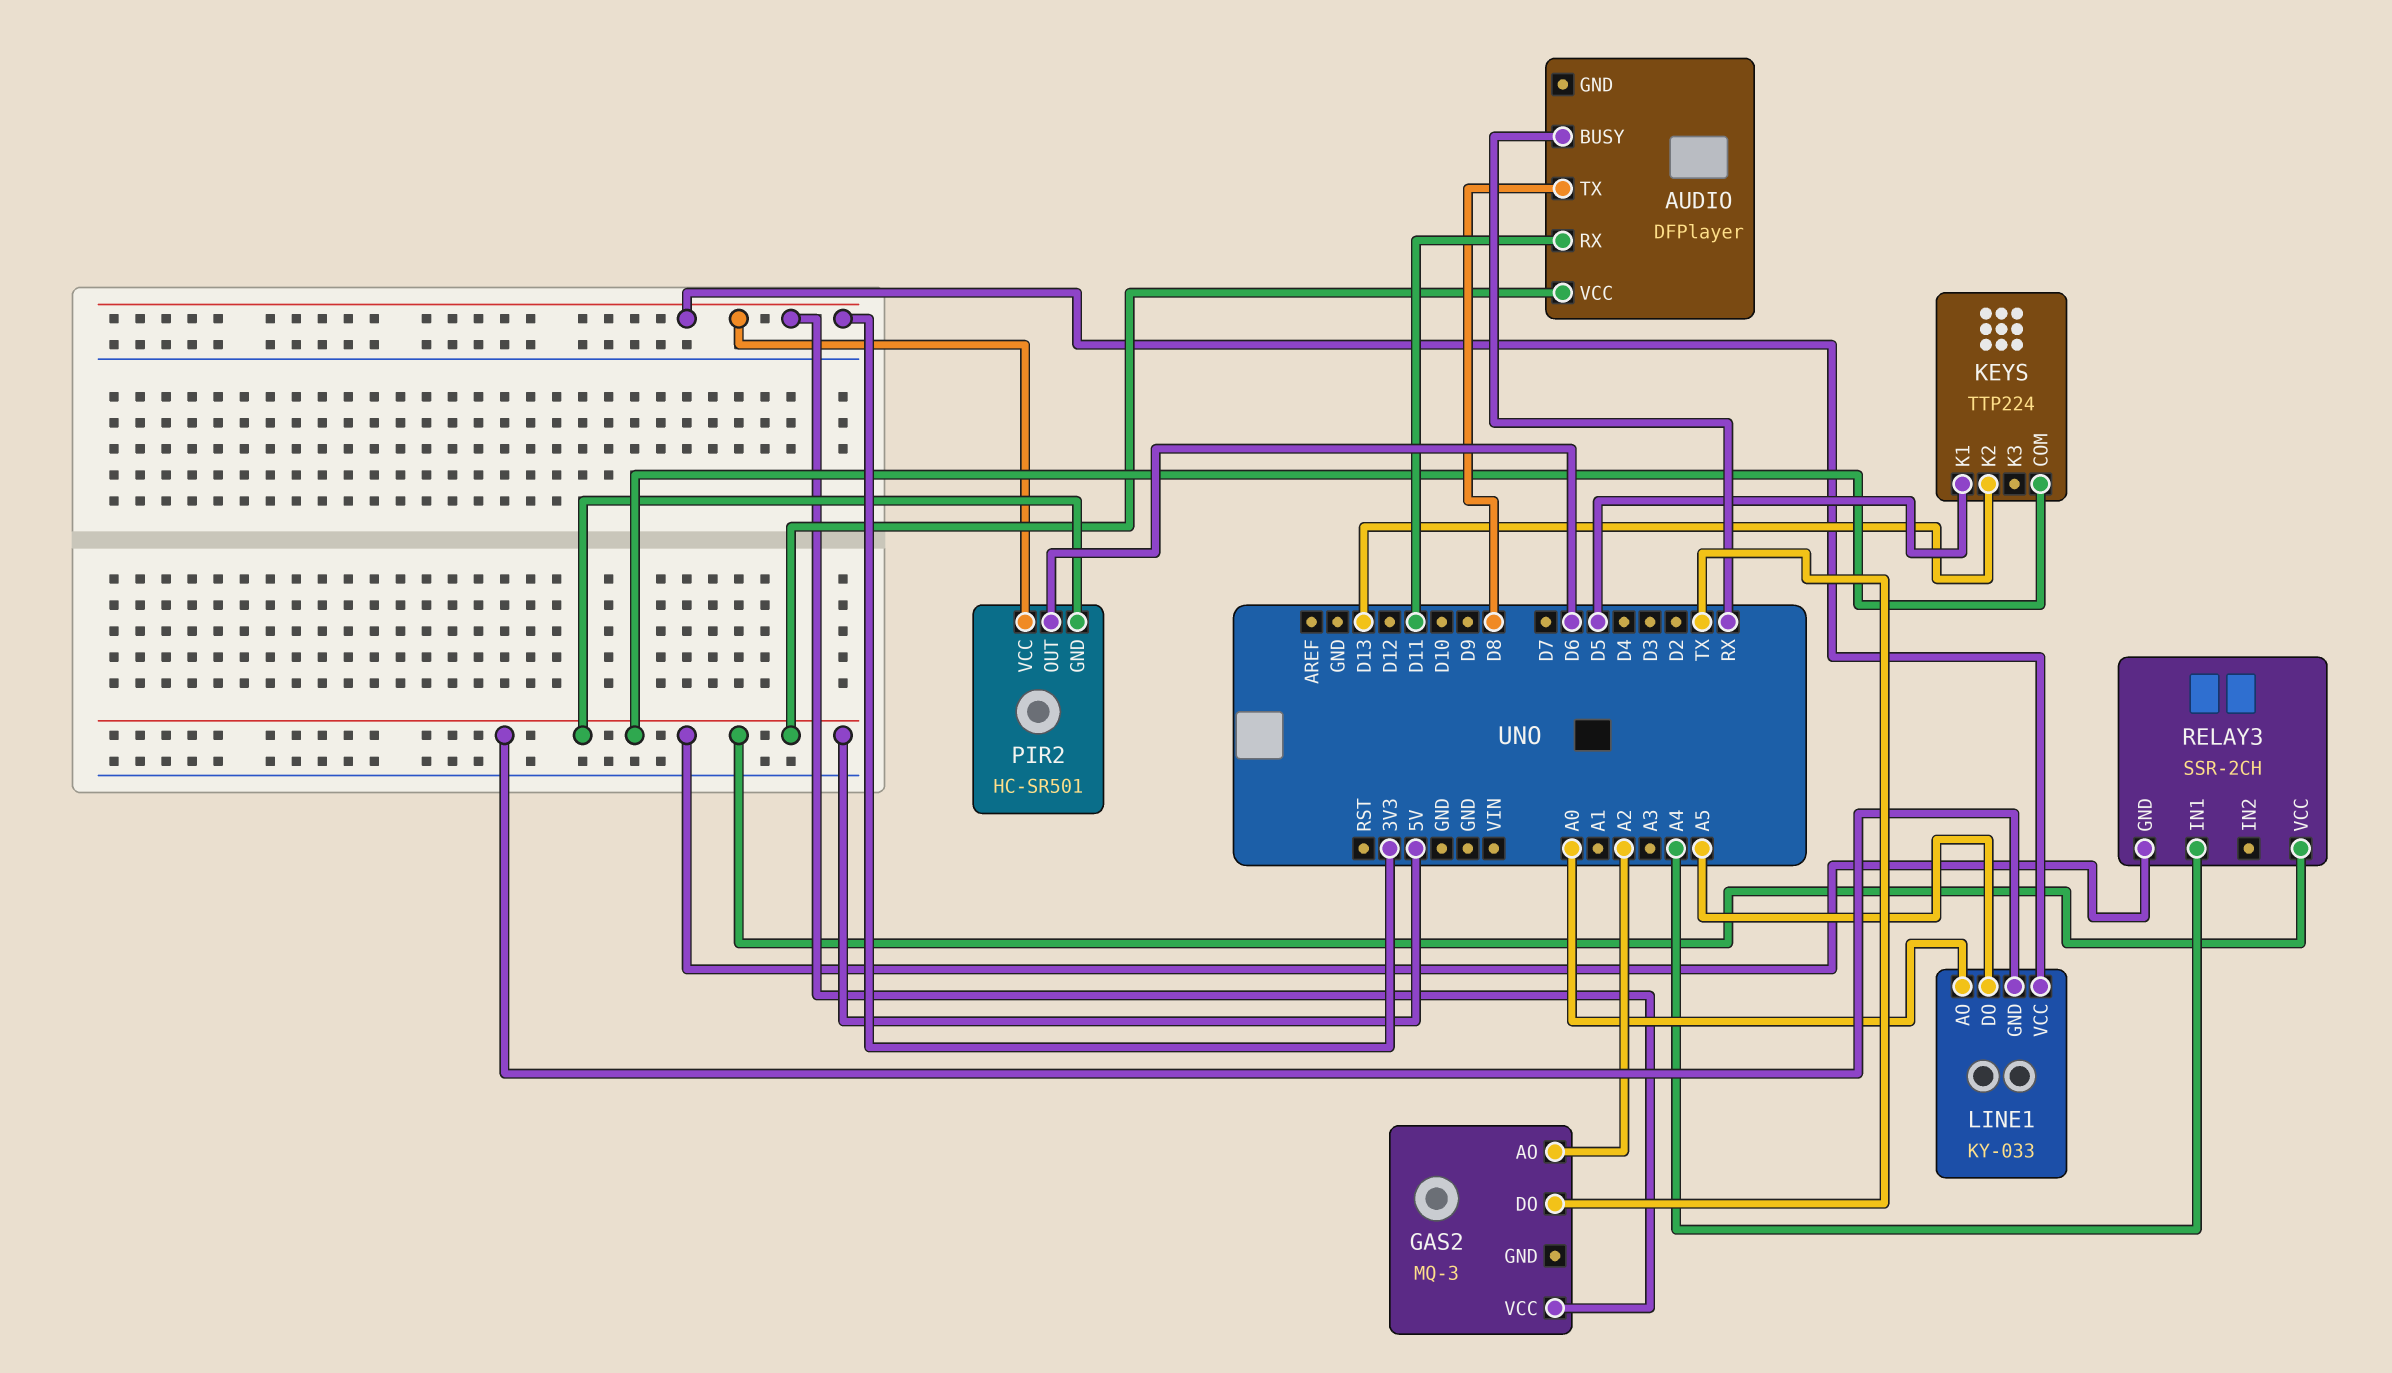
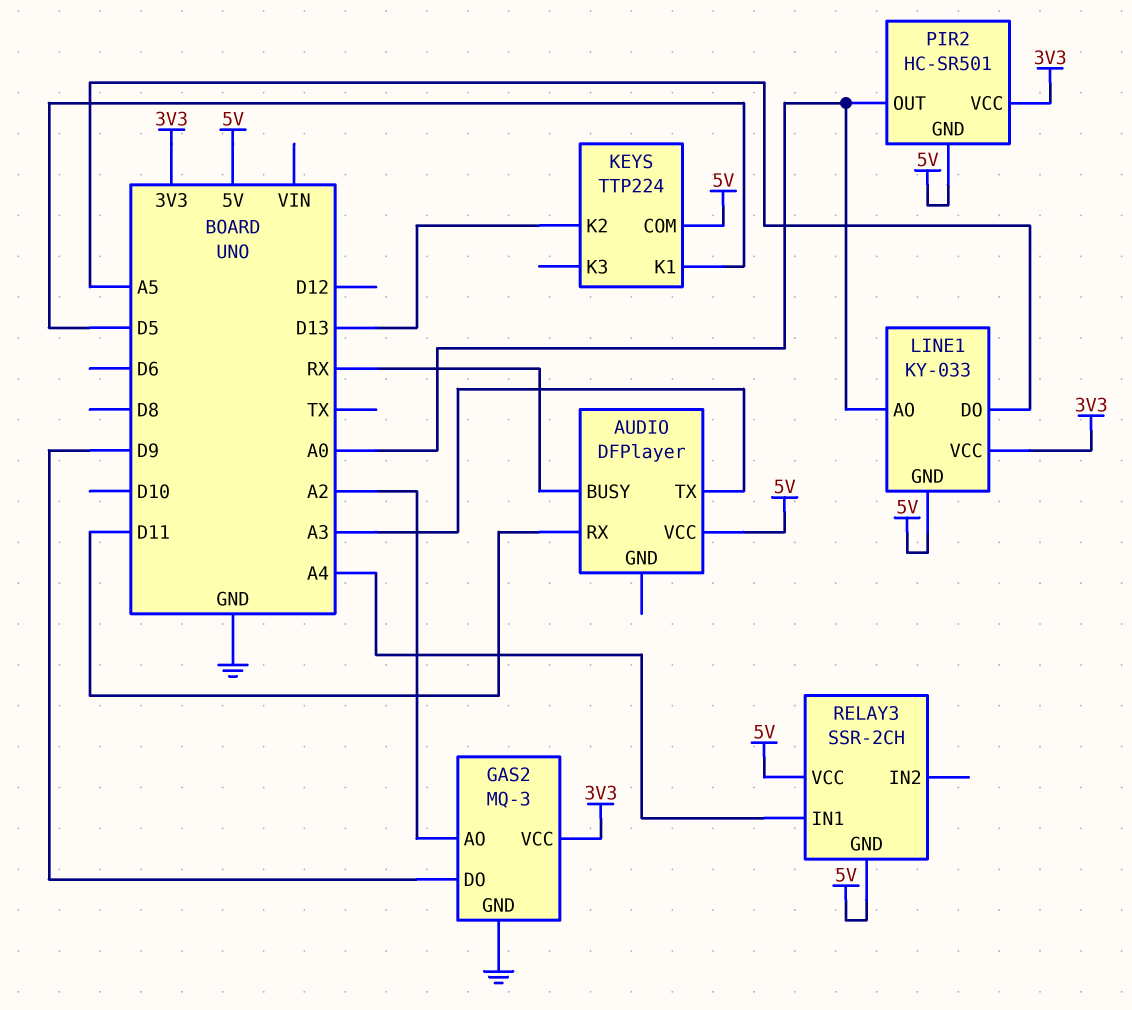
AUDIO pin TX: D8 -> A3
GAS2 pin DO: TX -> D9
GAS2 pin GND: none -> GND
PIR2 pin OUT: D6 -> A0

